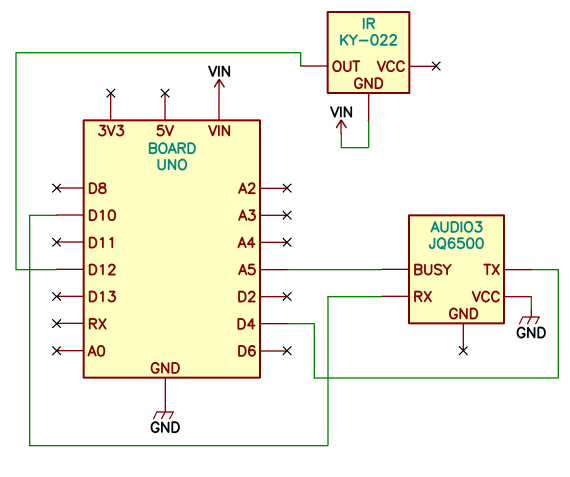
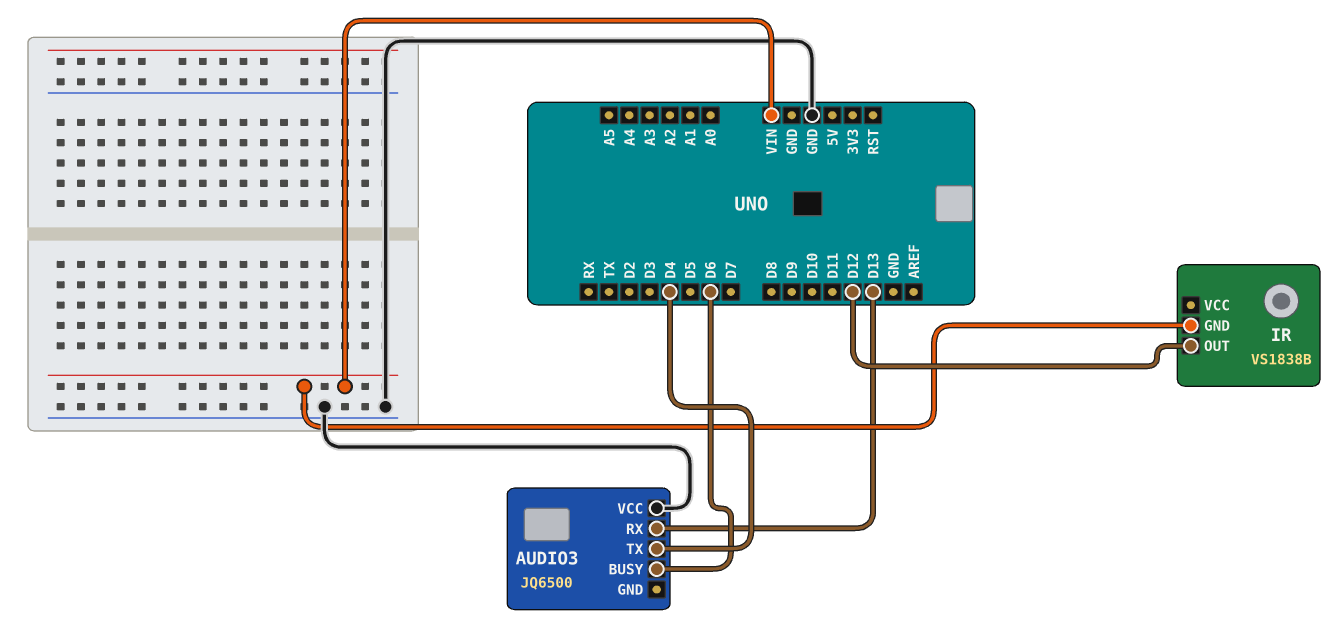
AUDIO3 pin BUSY: A5 -> D6
AUDIO3 pin RX: D10 -> D13
IR: KY-022 -> VS1838B

